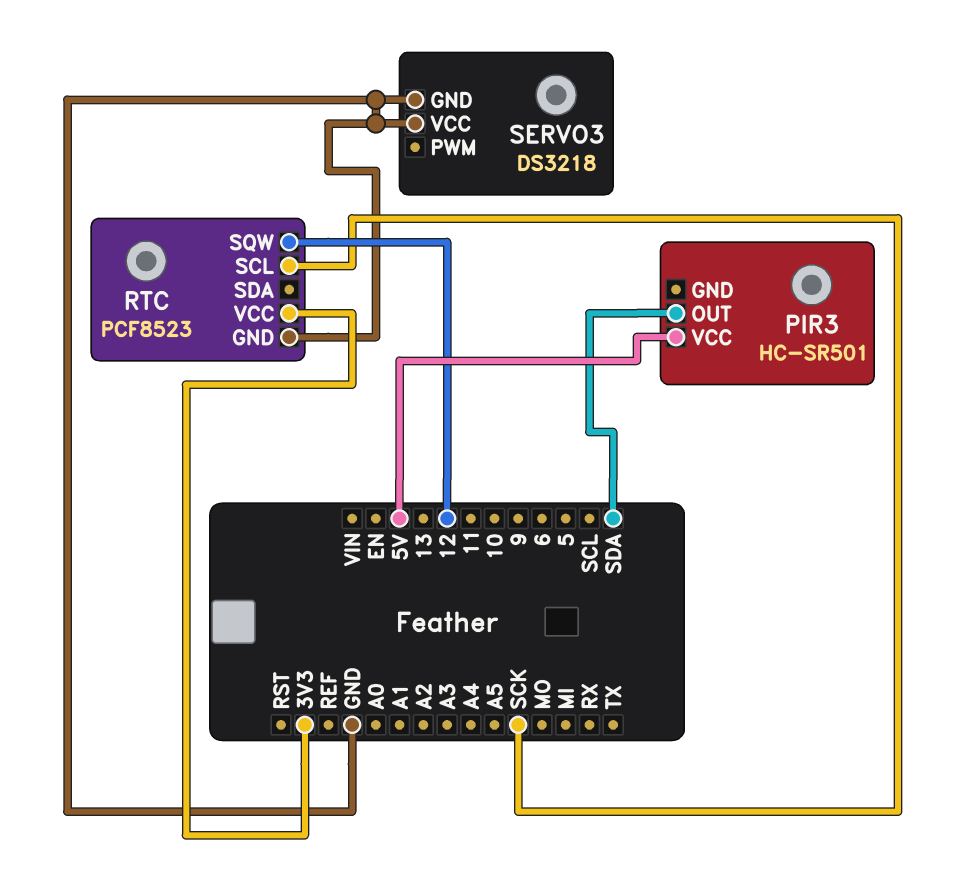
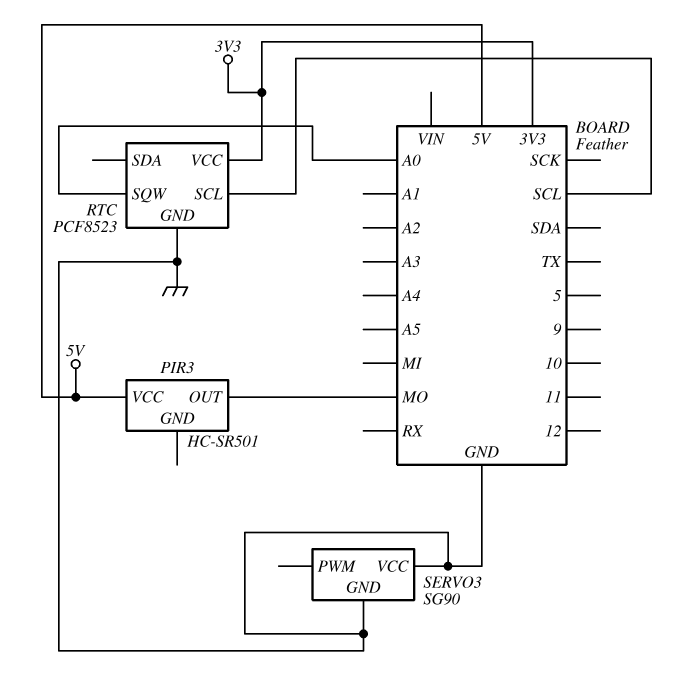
PIR3 pin OUT: SDA -> MO
RTC pin SCL: SCK -> SCL
RTC pin SQW: 12 -> A0
SERVO3: DS3218 -> SG90

